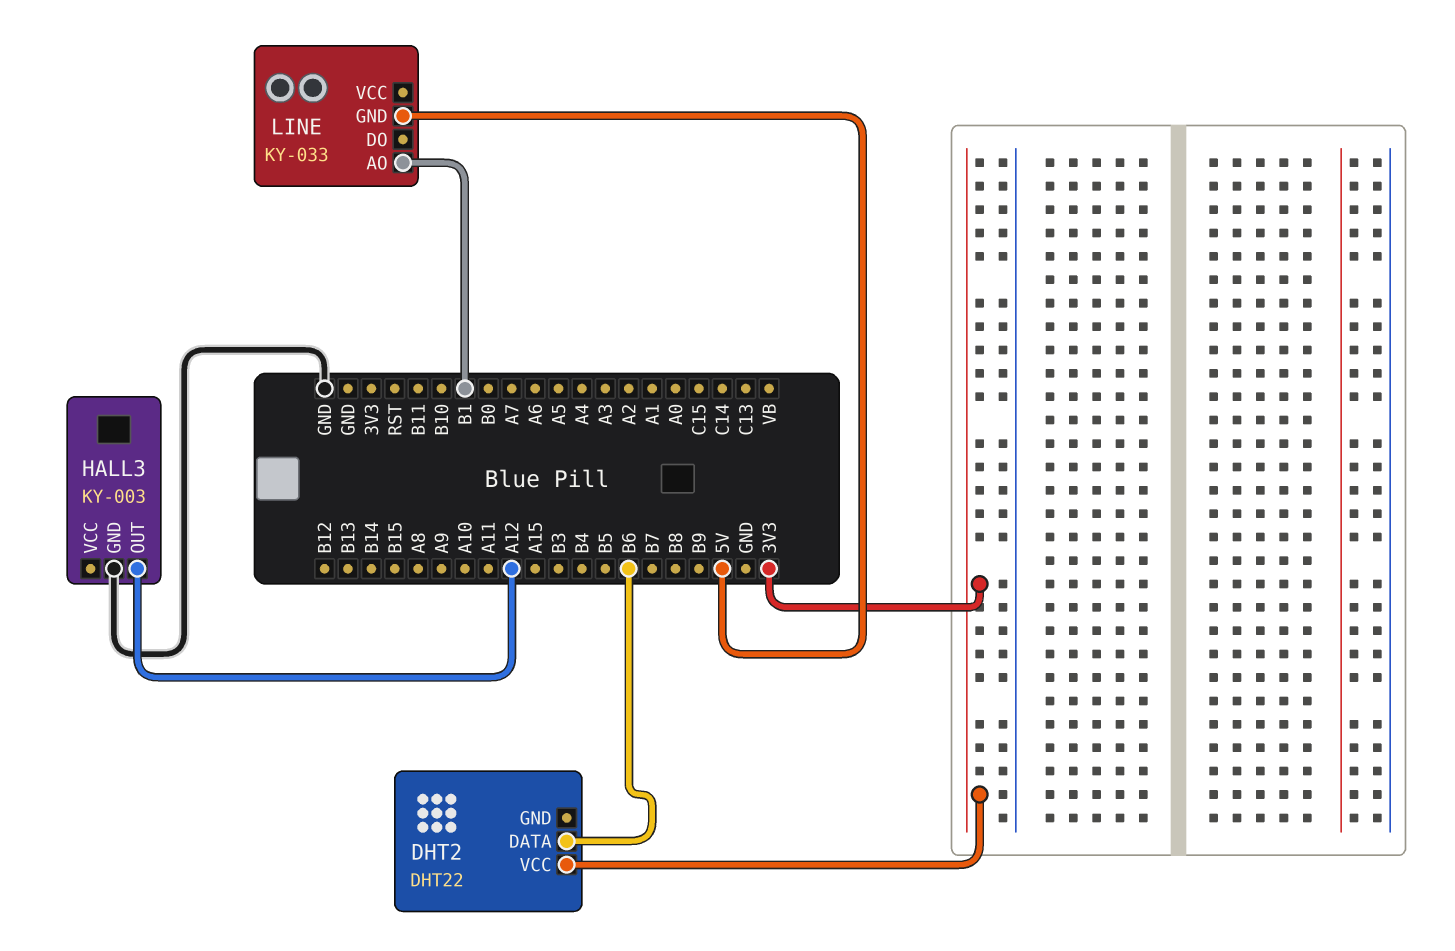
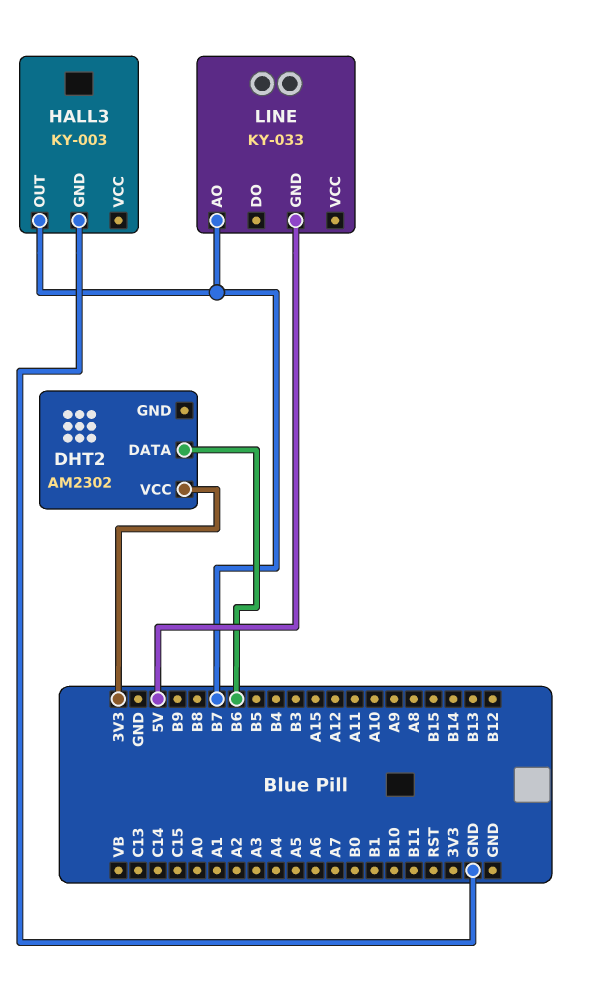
DHT2: DHT22 -> AM2302
HALL3 pin OUT: A12 -> B7
LINE pin AO: B1 -> B7

